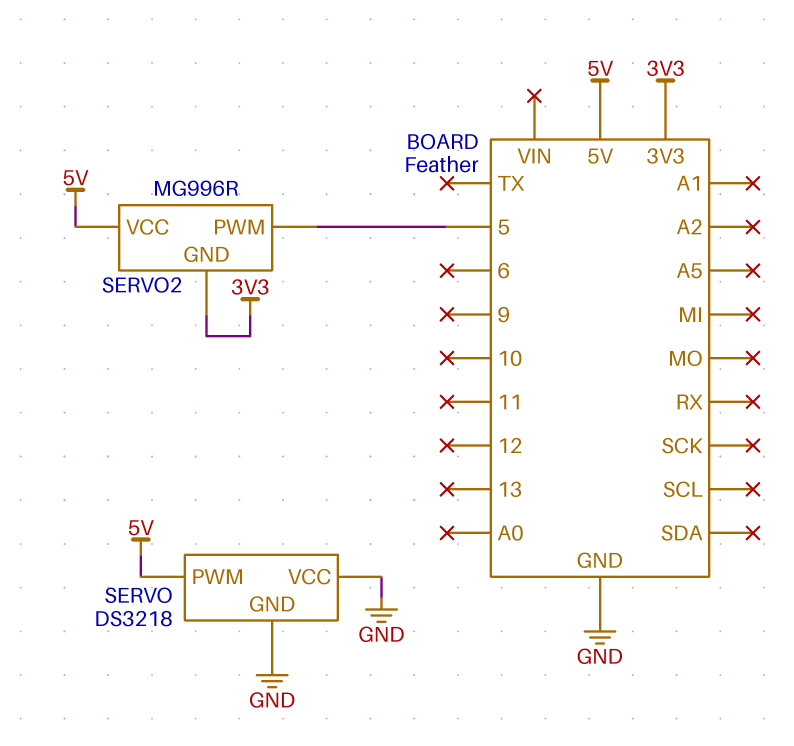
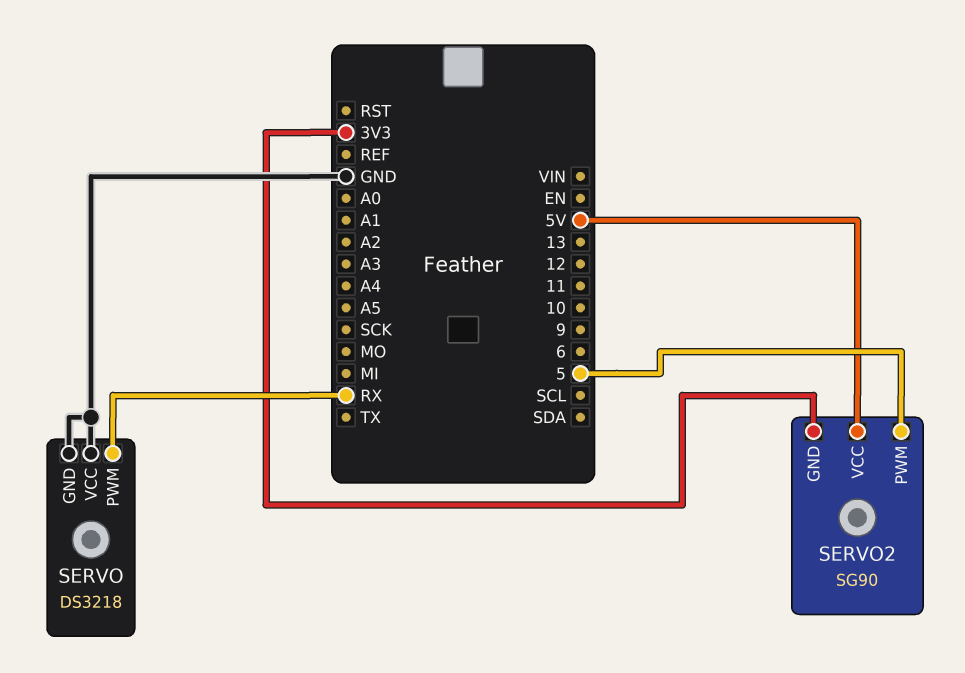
SERVO pin PWM: 5V -> RX
SERVO2: MG996R -> SG90

